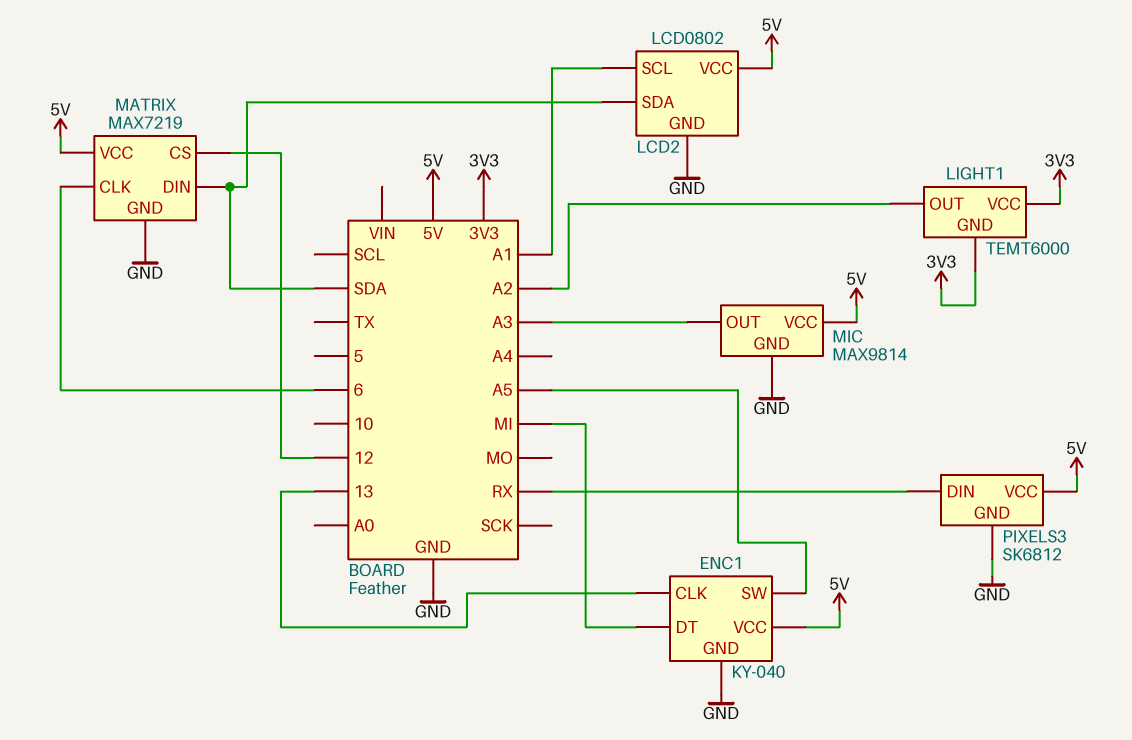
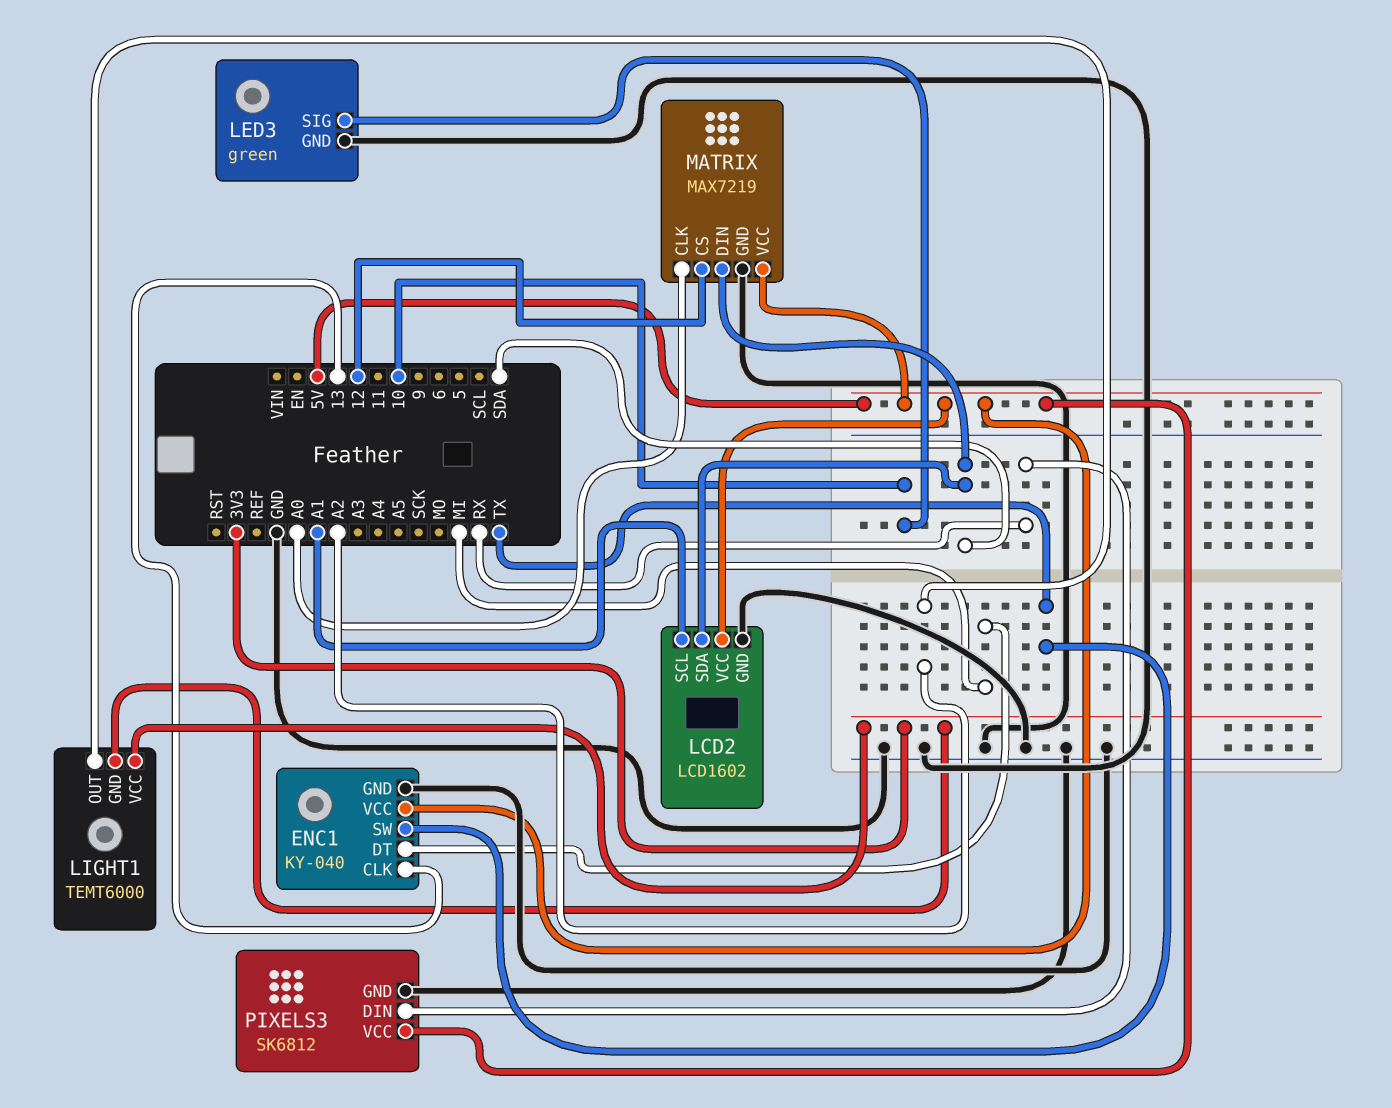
ENC1 pin SW: A5 -> TX
LCD2: LCD0802 -> LCD1602
LED3: none -> green
LED3 pin GND: none -> GND
LED3 pin SIG: none -> 10
MATRIX pin CLK: 6 -> A0
MIC: MAX9814 -> none
MIC pin GND: GND -> none
MIC pin OUT: A3 -> none
MIC pin VCC: 5V -> none

